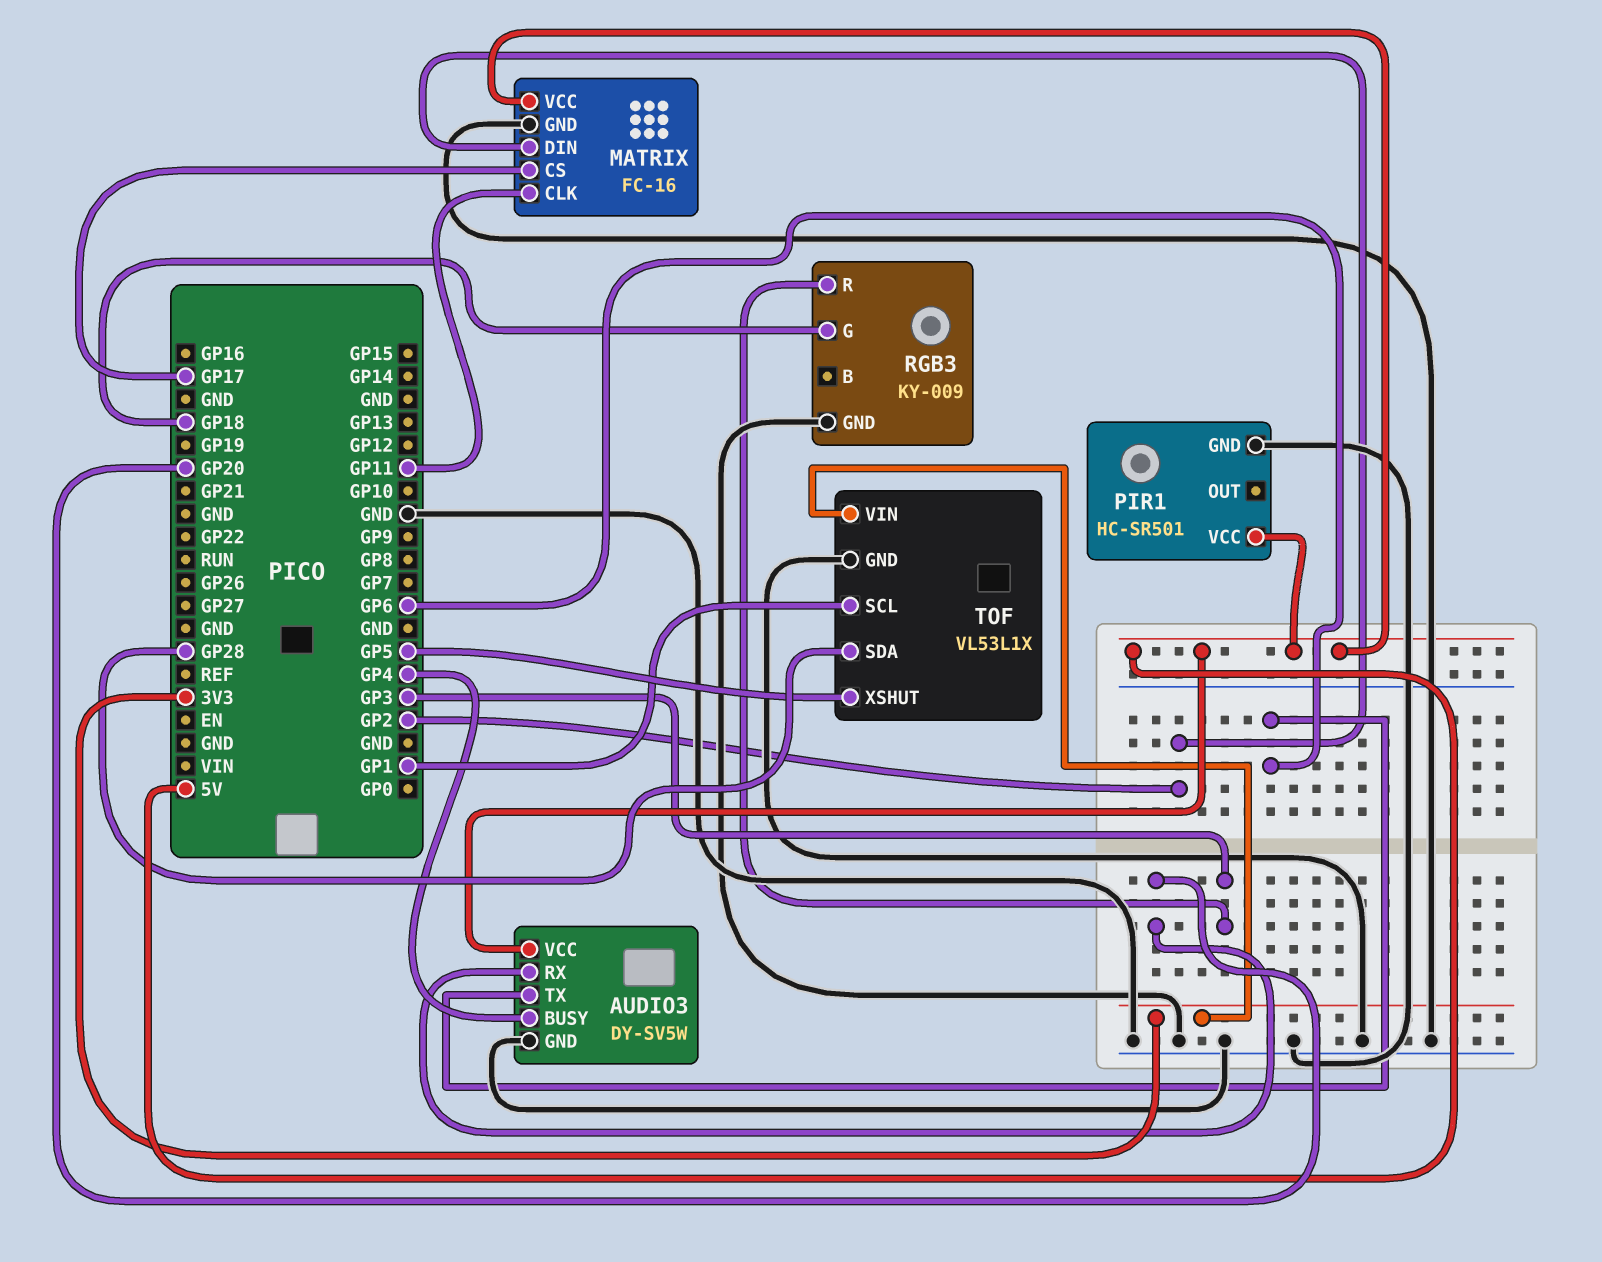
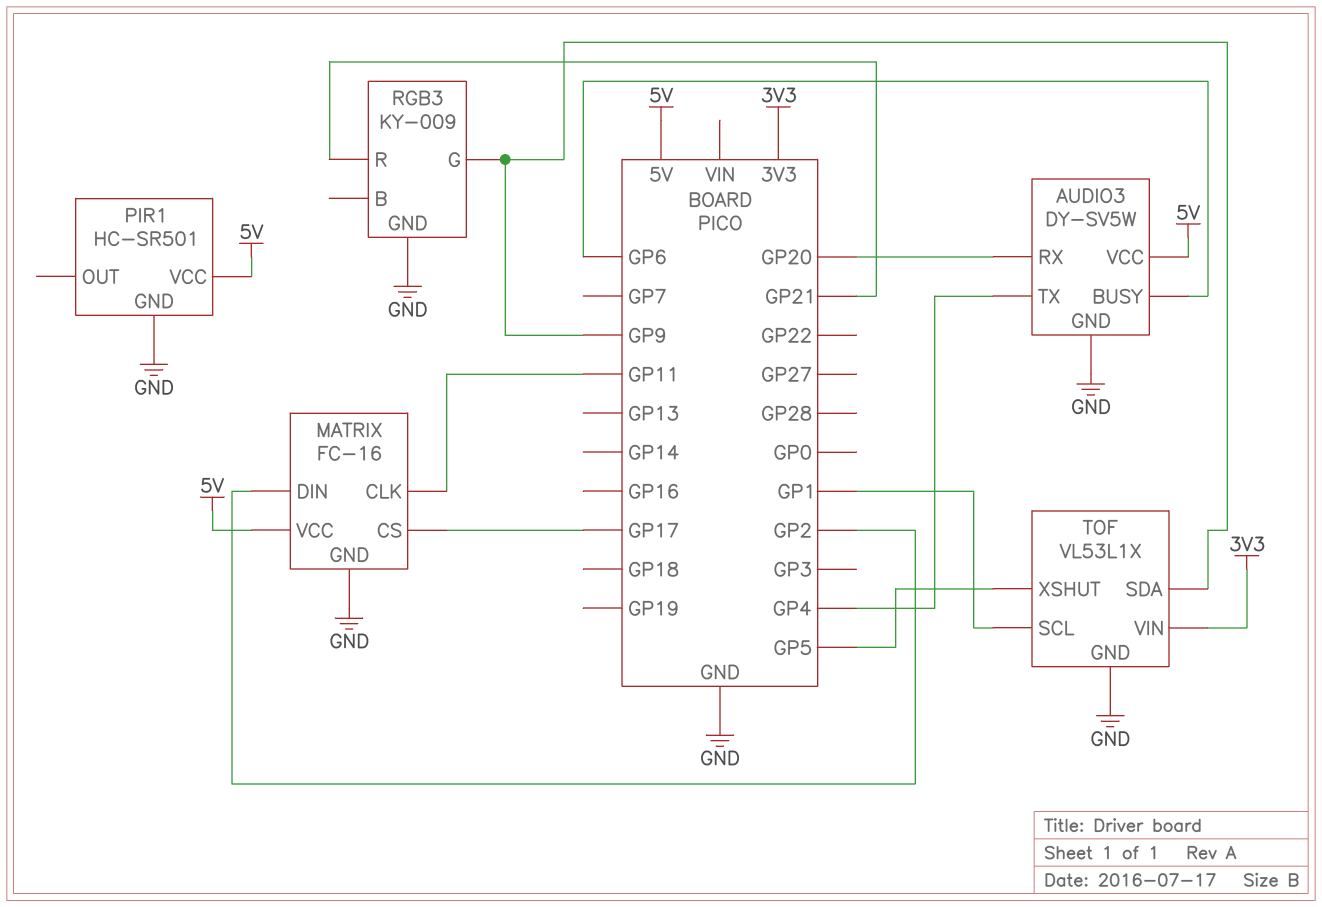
AUDIO3 pin BUSY: GP4 -> GP6
AUDIO3 pin TX: GP6 -> GP4
RGB3 pin G: GP18 -> GP9
RGB3 pin R: GP3 -> GP21
TOF pin SDA: GP28 -> GP9

